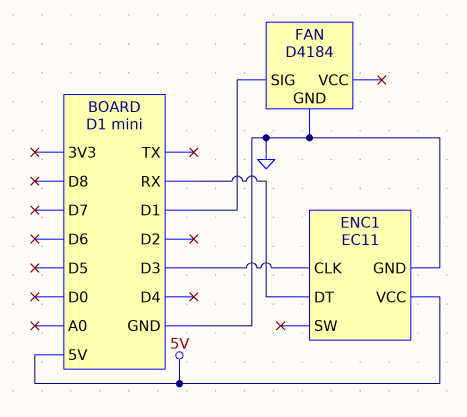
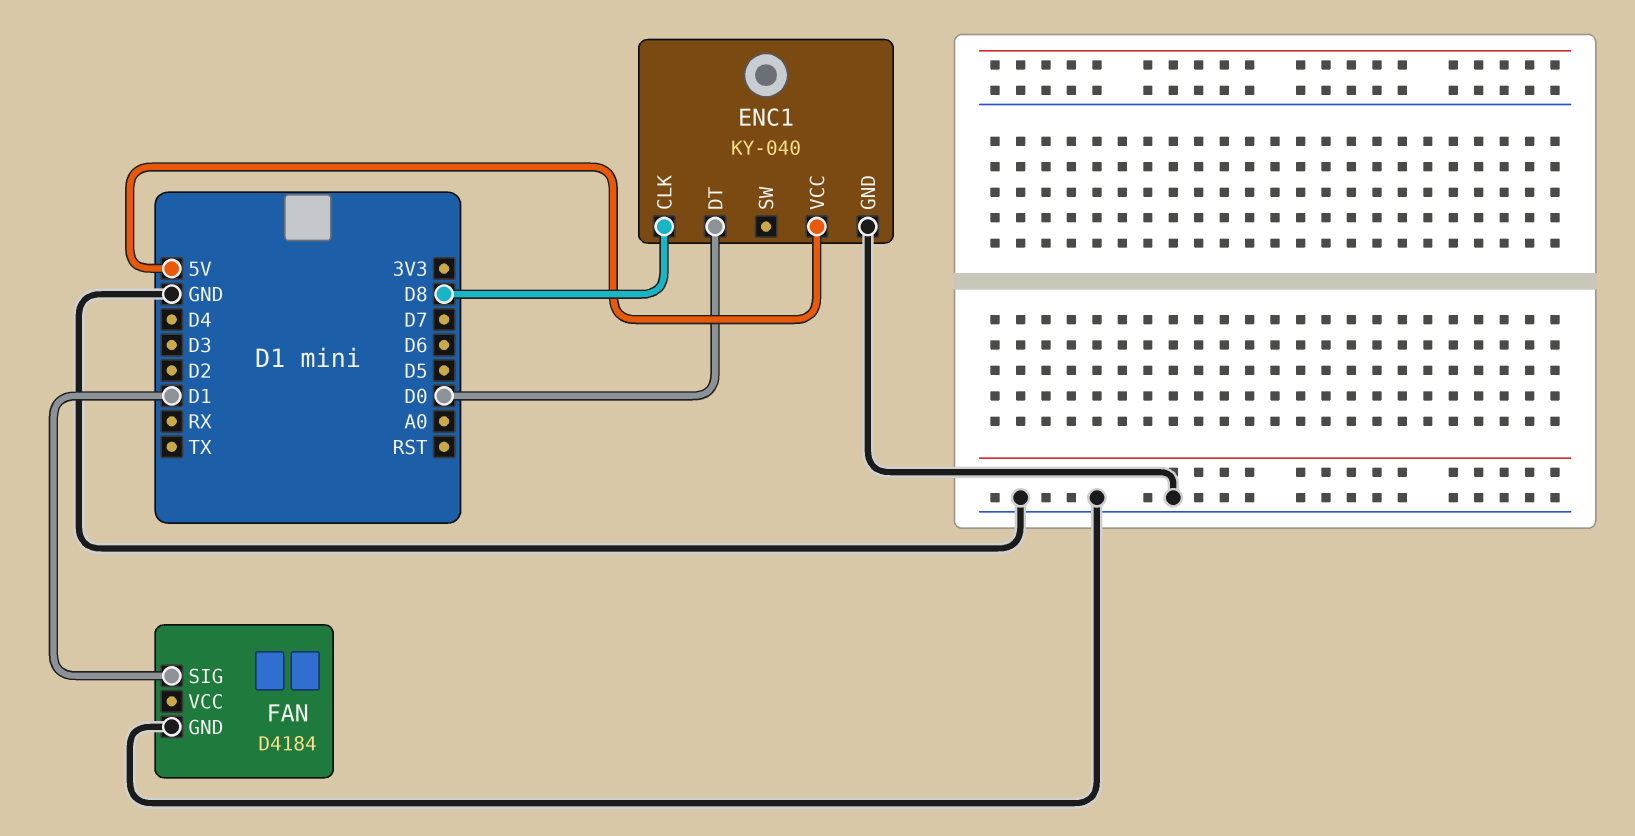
ENC1: EC11 -> KY-040
ENC1 pin CLK: D3 -> D8
ENC1 pin DT: RX -> D0

